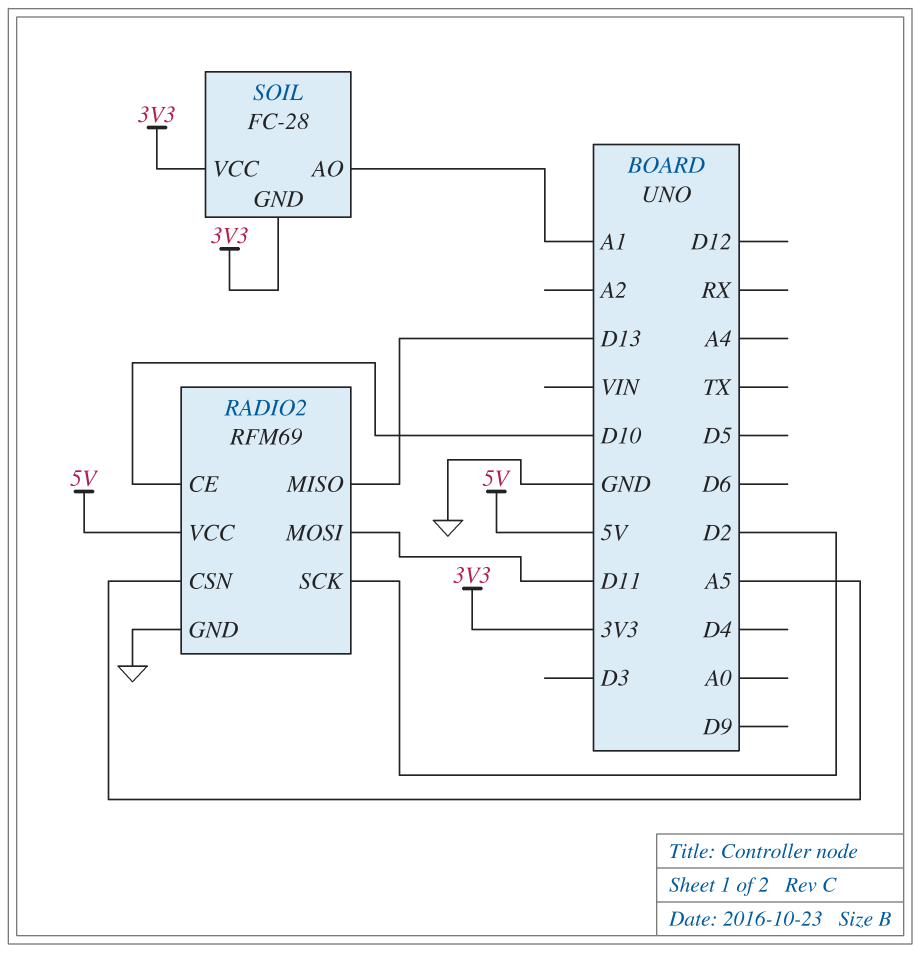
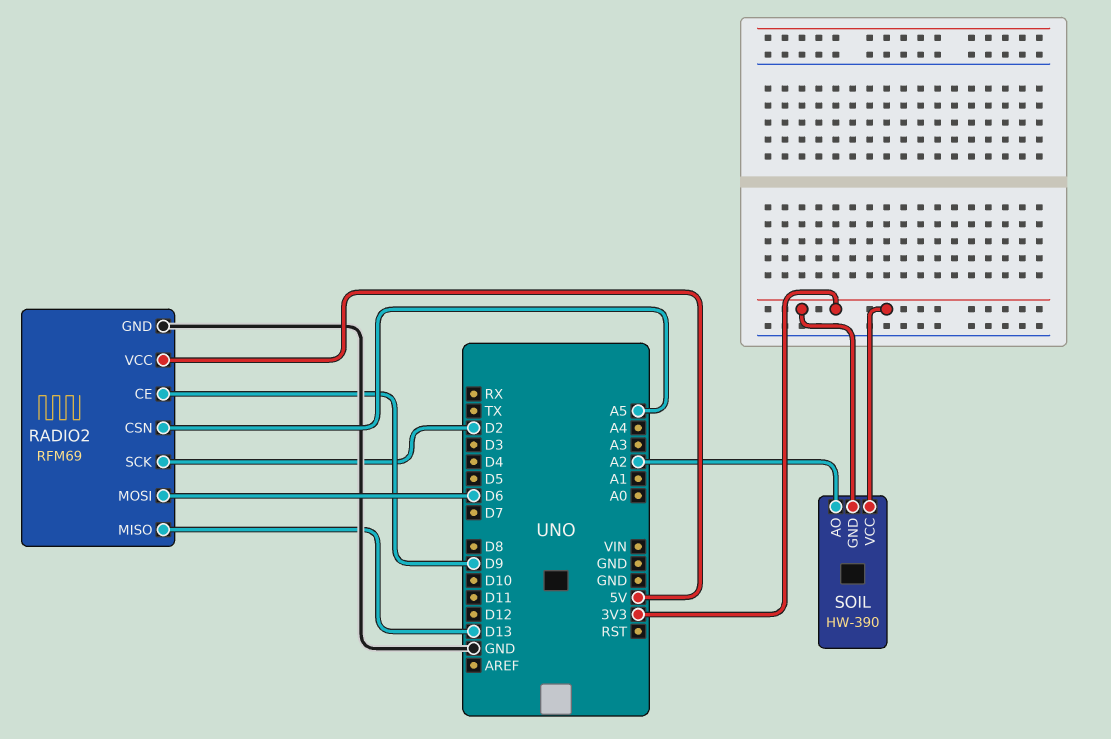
RADIO2 pin CE: D10 -> D9
RADIO2 pin MOSI: D11 -> D6
SOIL: FC-28 -> HW-390
SOIL pin AO: A1 -> A2

